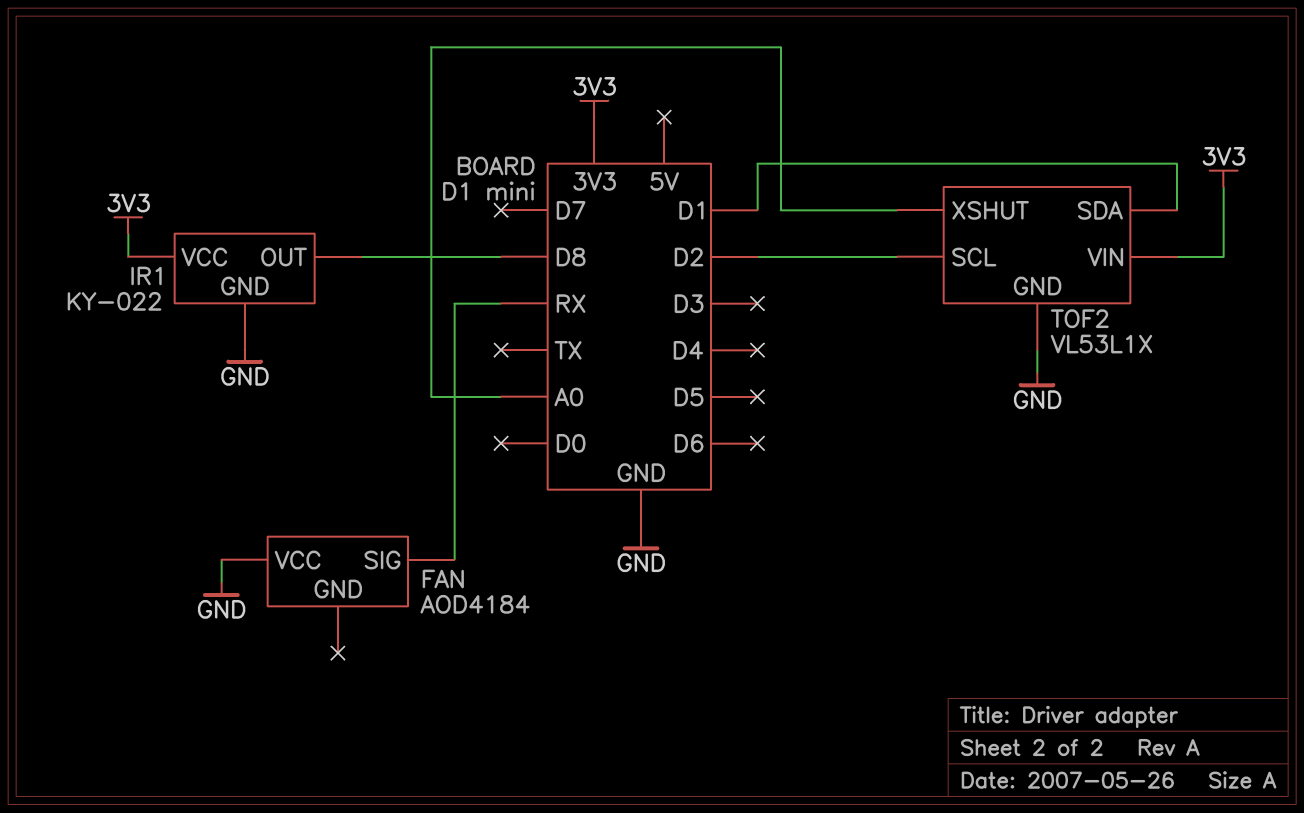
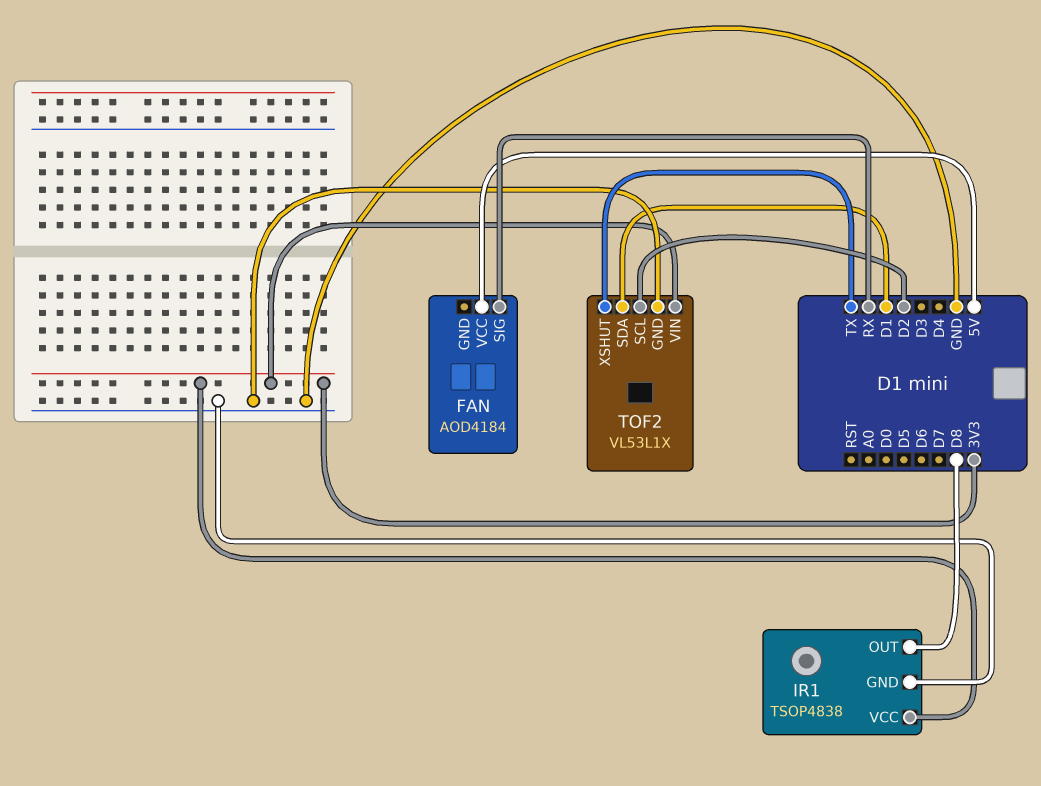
FAN pin VCC: GND -> 5V
IR1: KY-022 -> TSOP4838
TOF2 pin XSHUT: A0 -> TX

